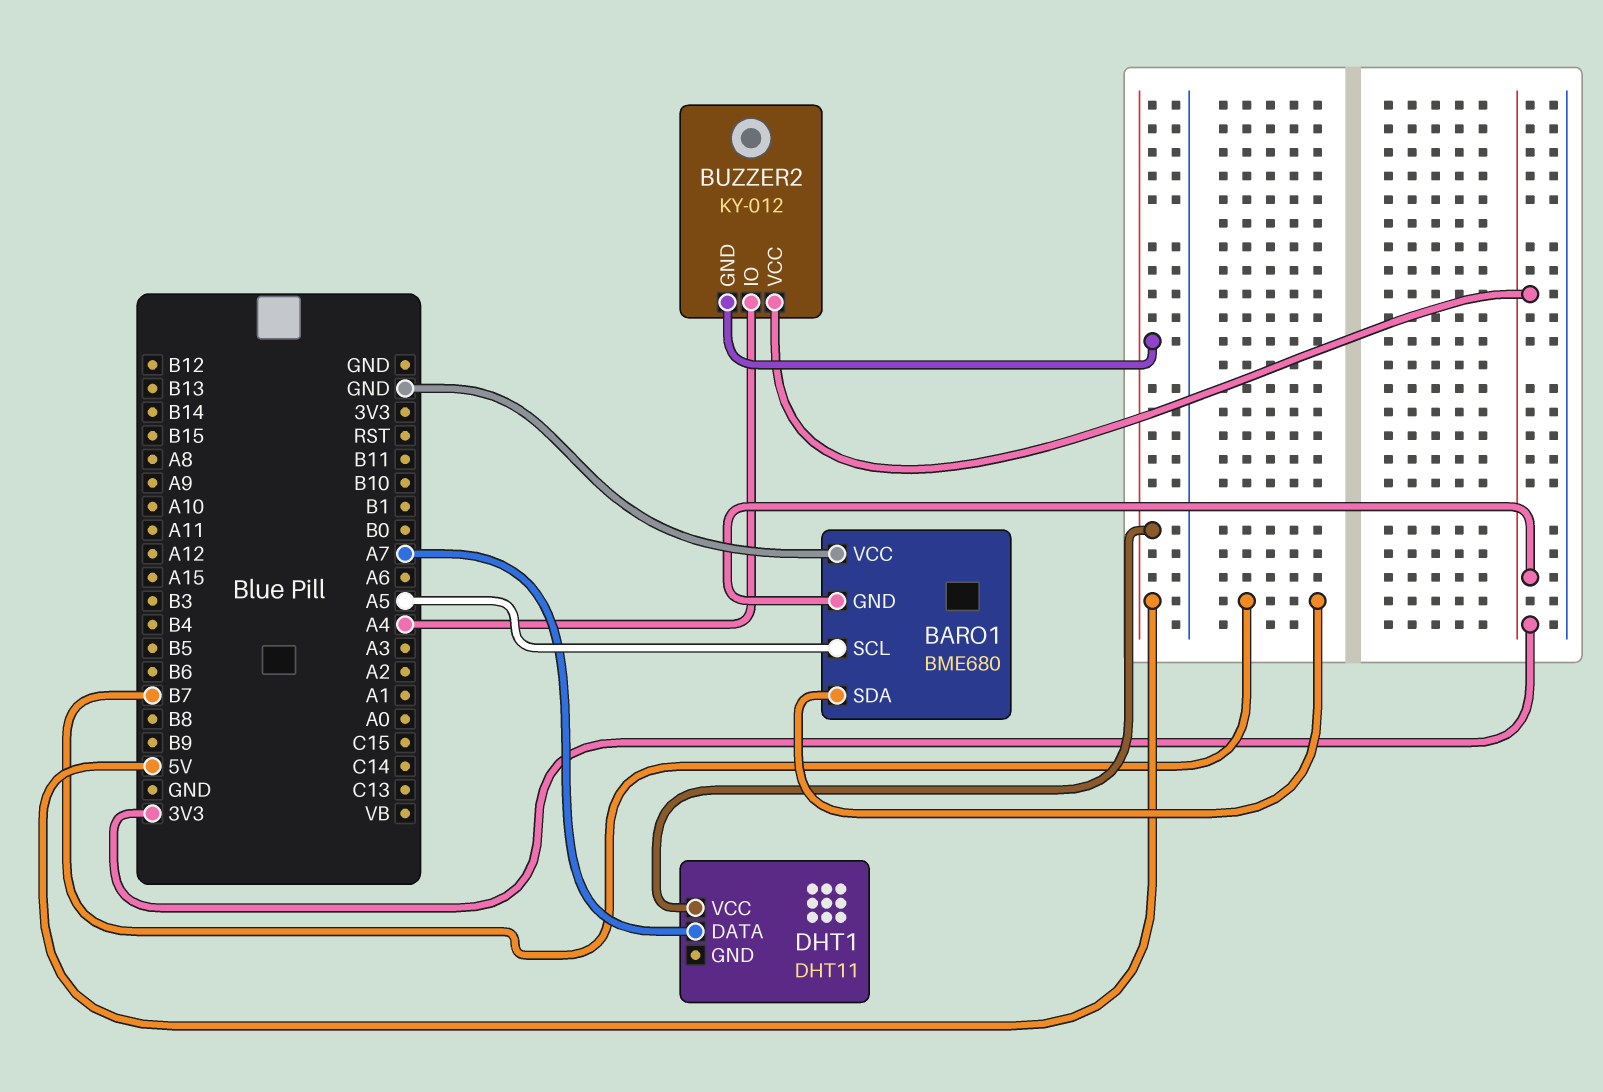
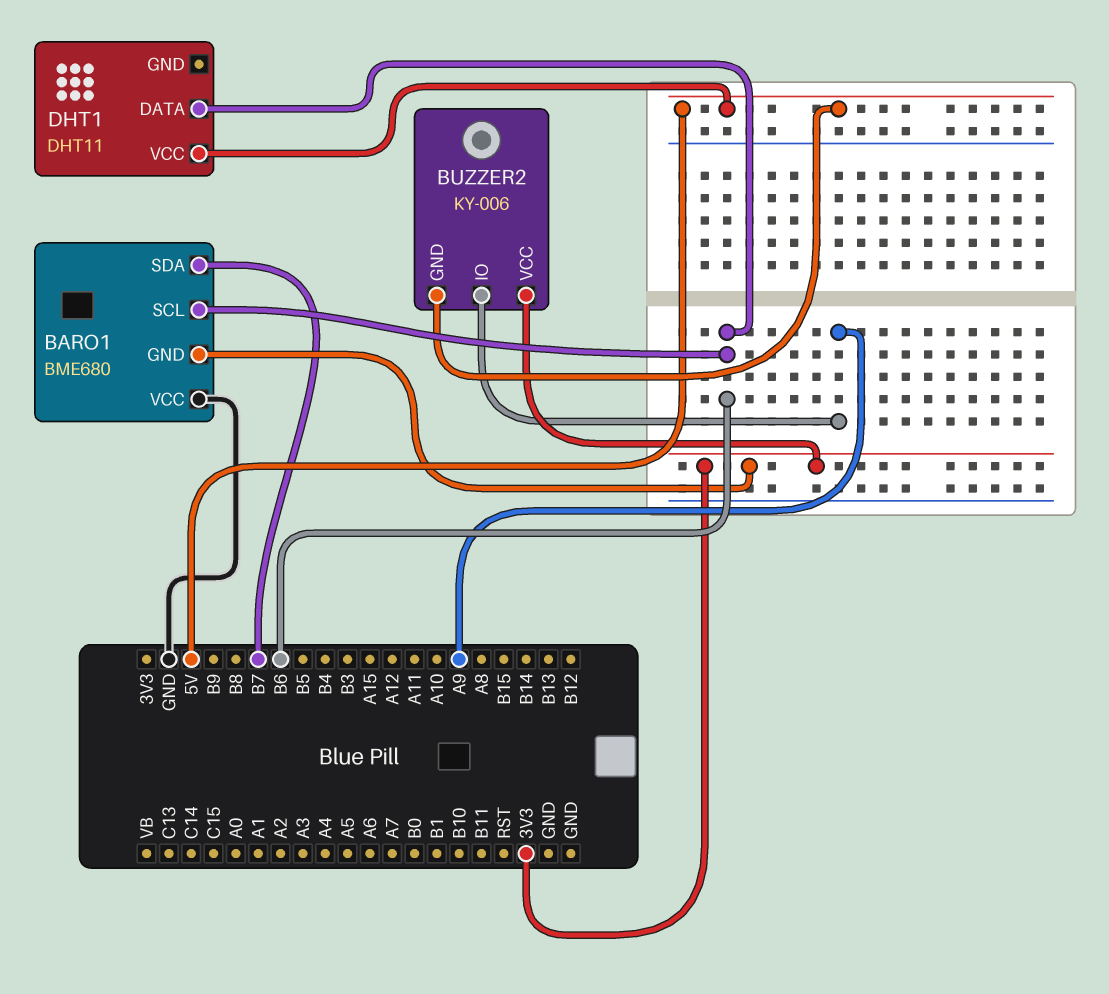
BARO1 pin SCL: A5 -> B6
BUZZER2: KY-012 -> KY-006
BUZZER2 pin IO: A4 -> A9
DHT1 pin DATA: A7 -> B6

